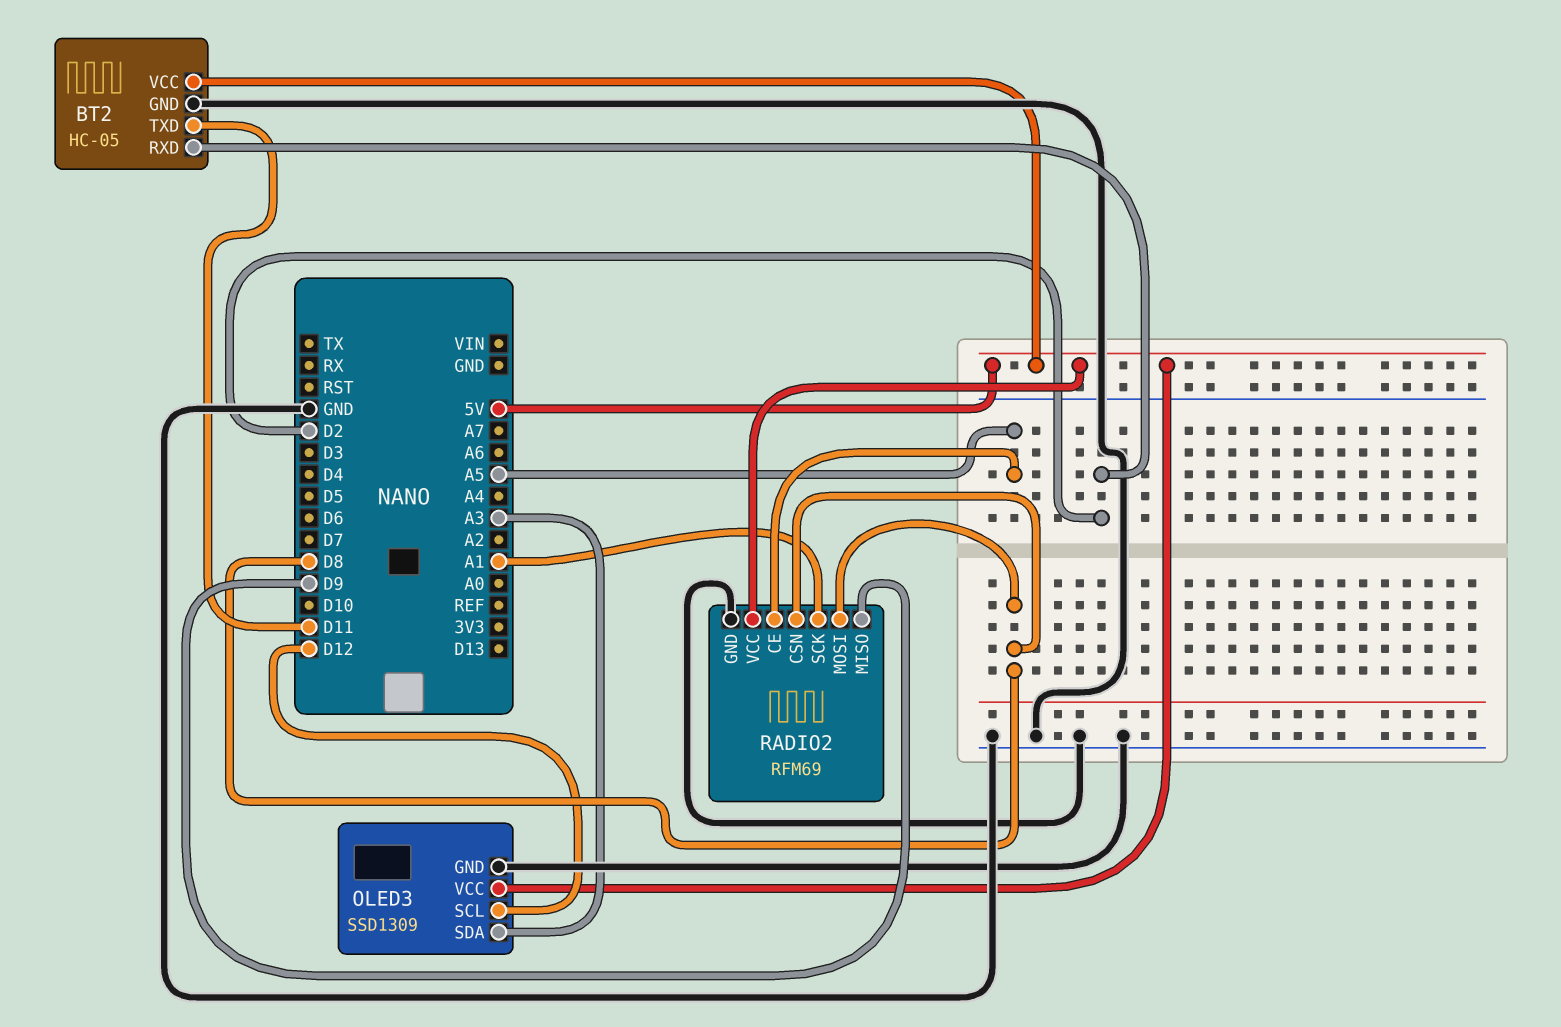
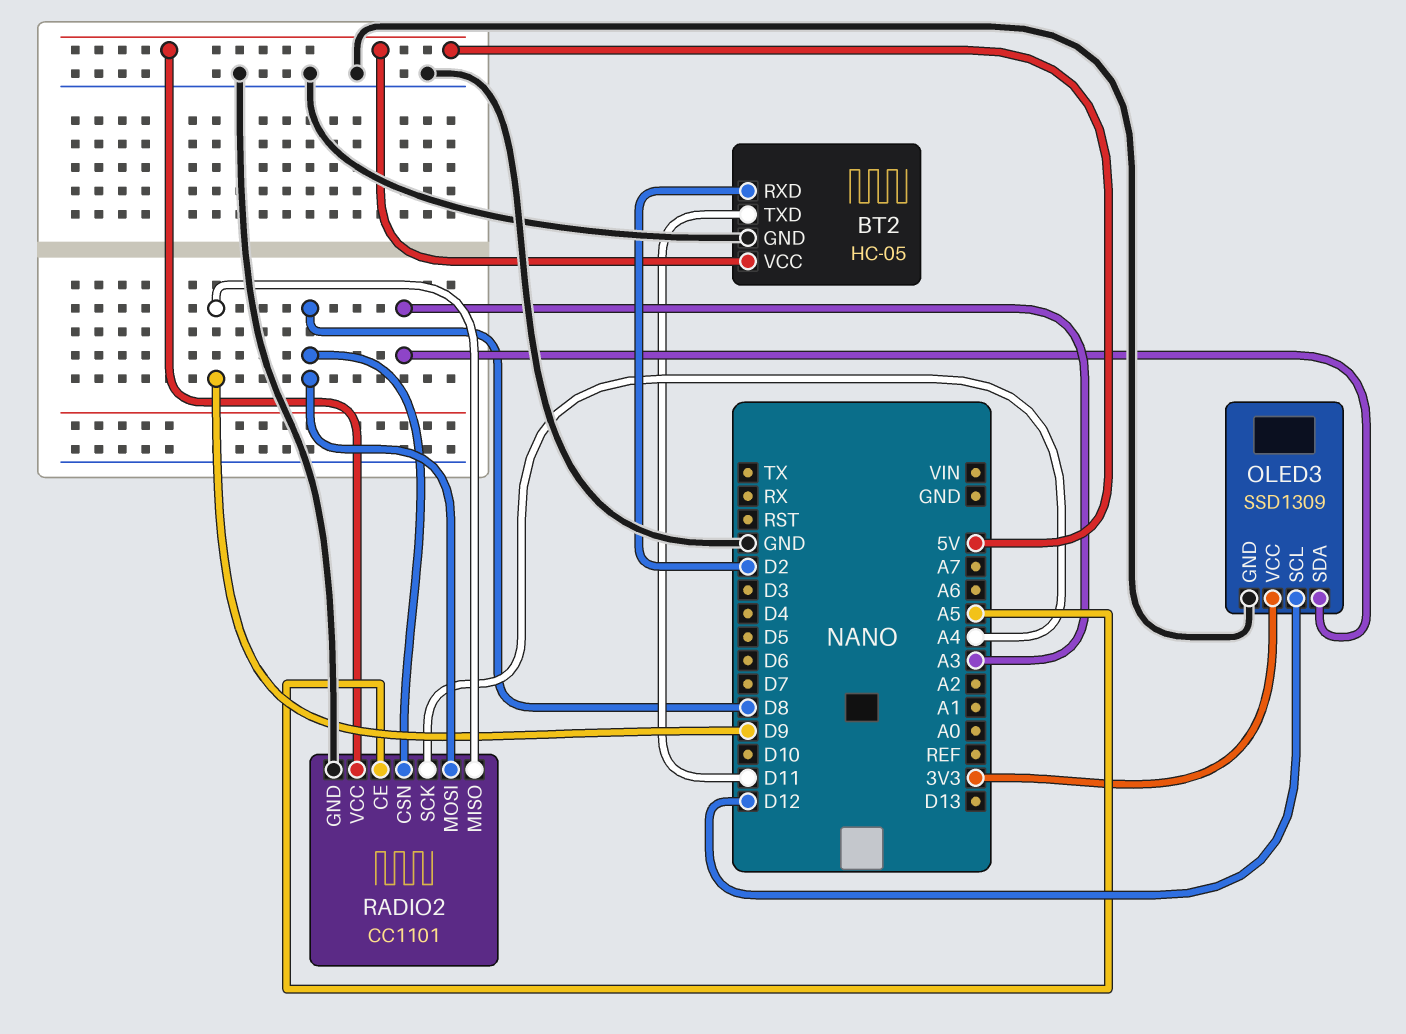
OLED3 pin VCC: 5V -> 3V3
RADIO2: RFM69 -> CC1101
RADIO2 pin SCK: A1 -> A4

